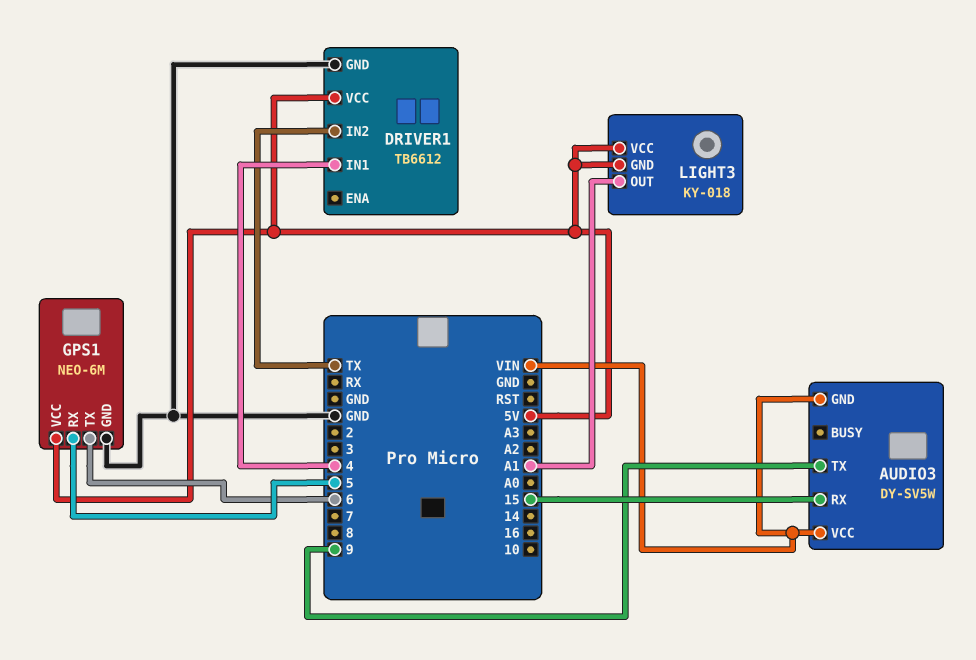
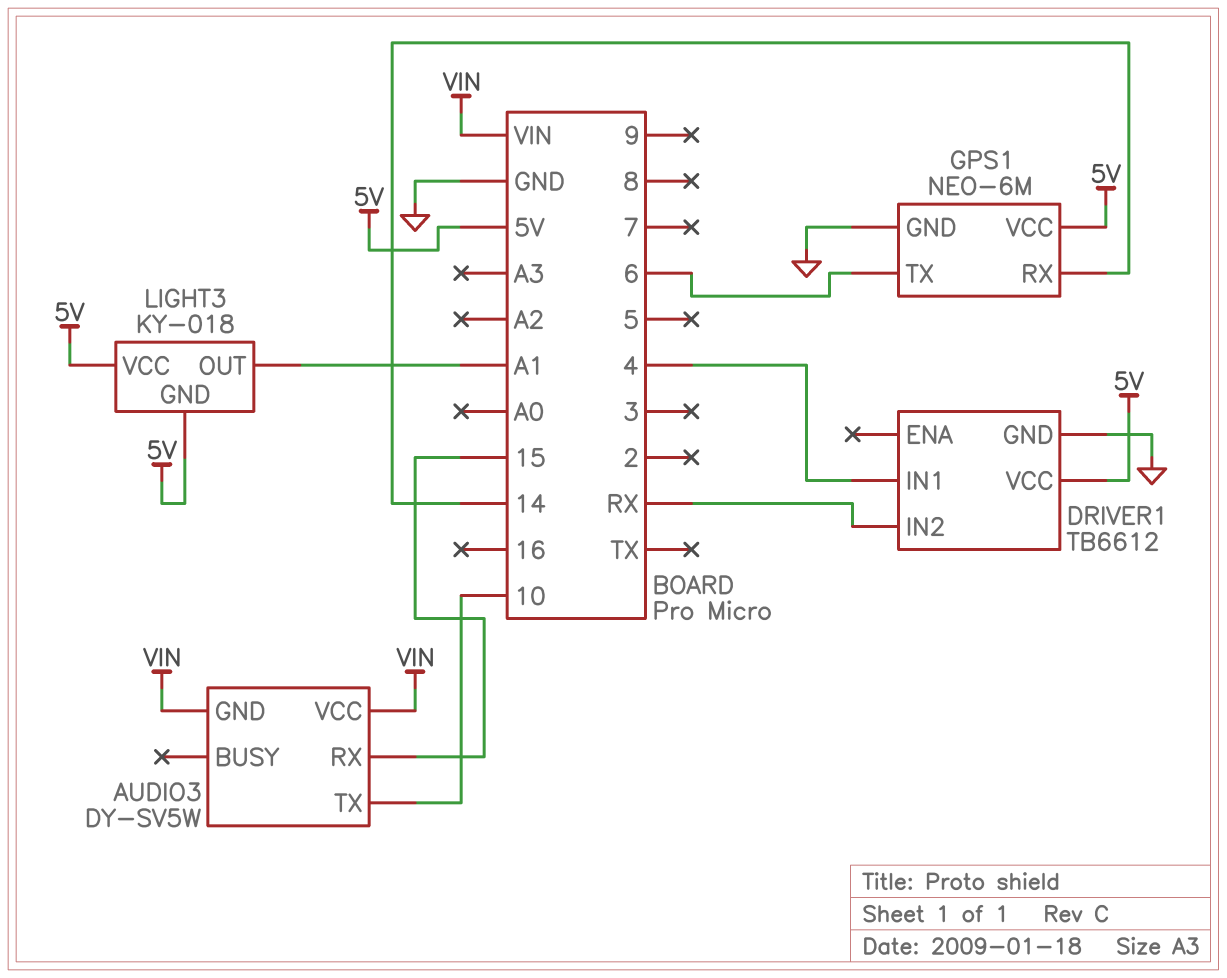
AUDIO3 pin TX: 9 -> 10
DRIVER1 pin IN2: TX -> RX
GPS1 pin RX: 5 -> 14

